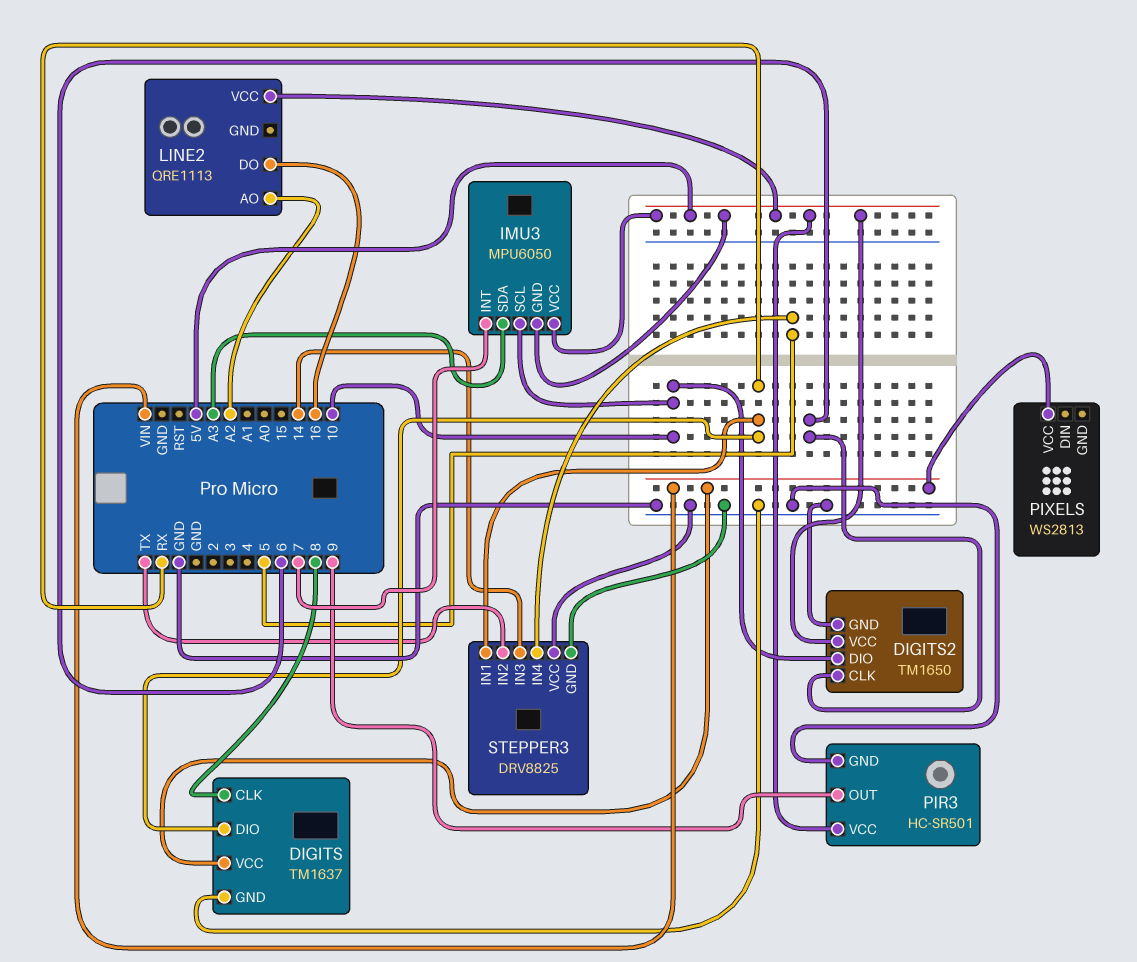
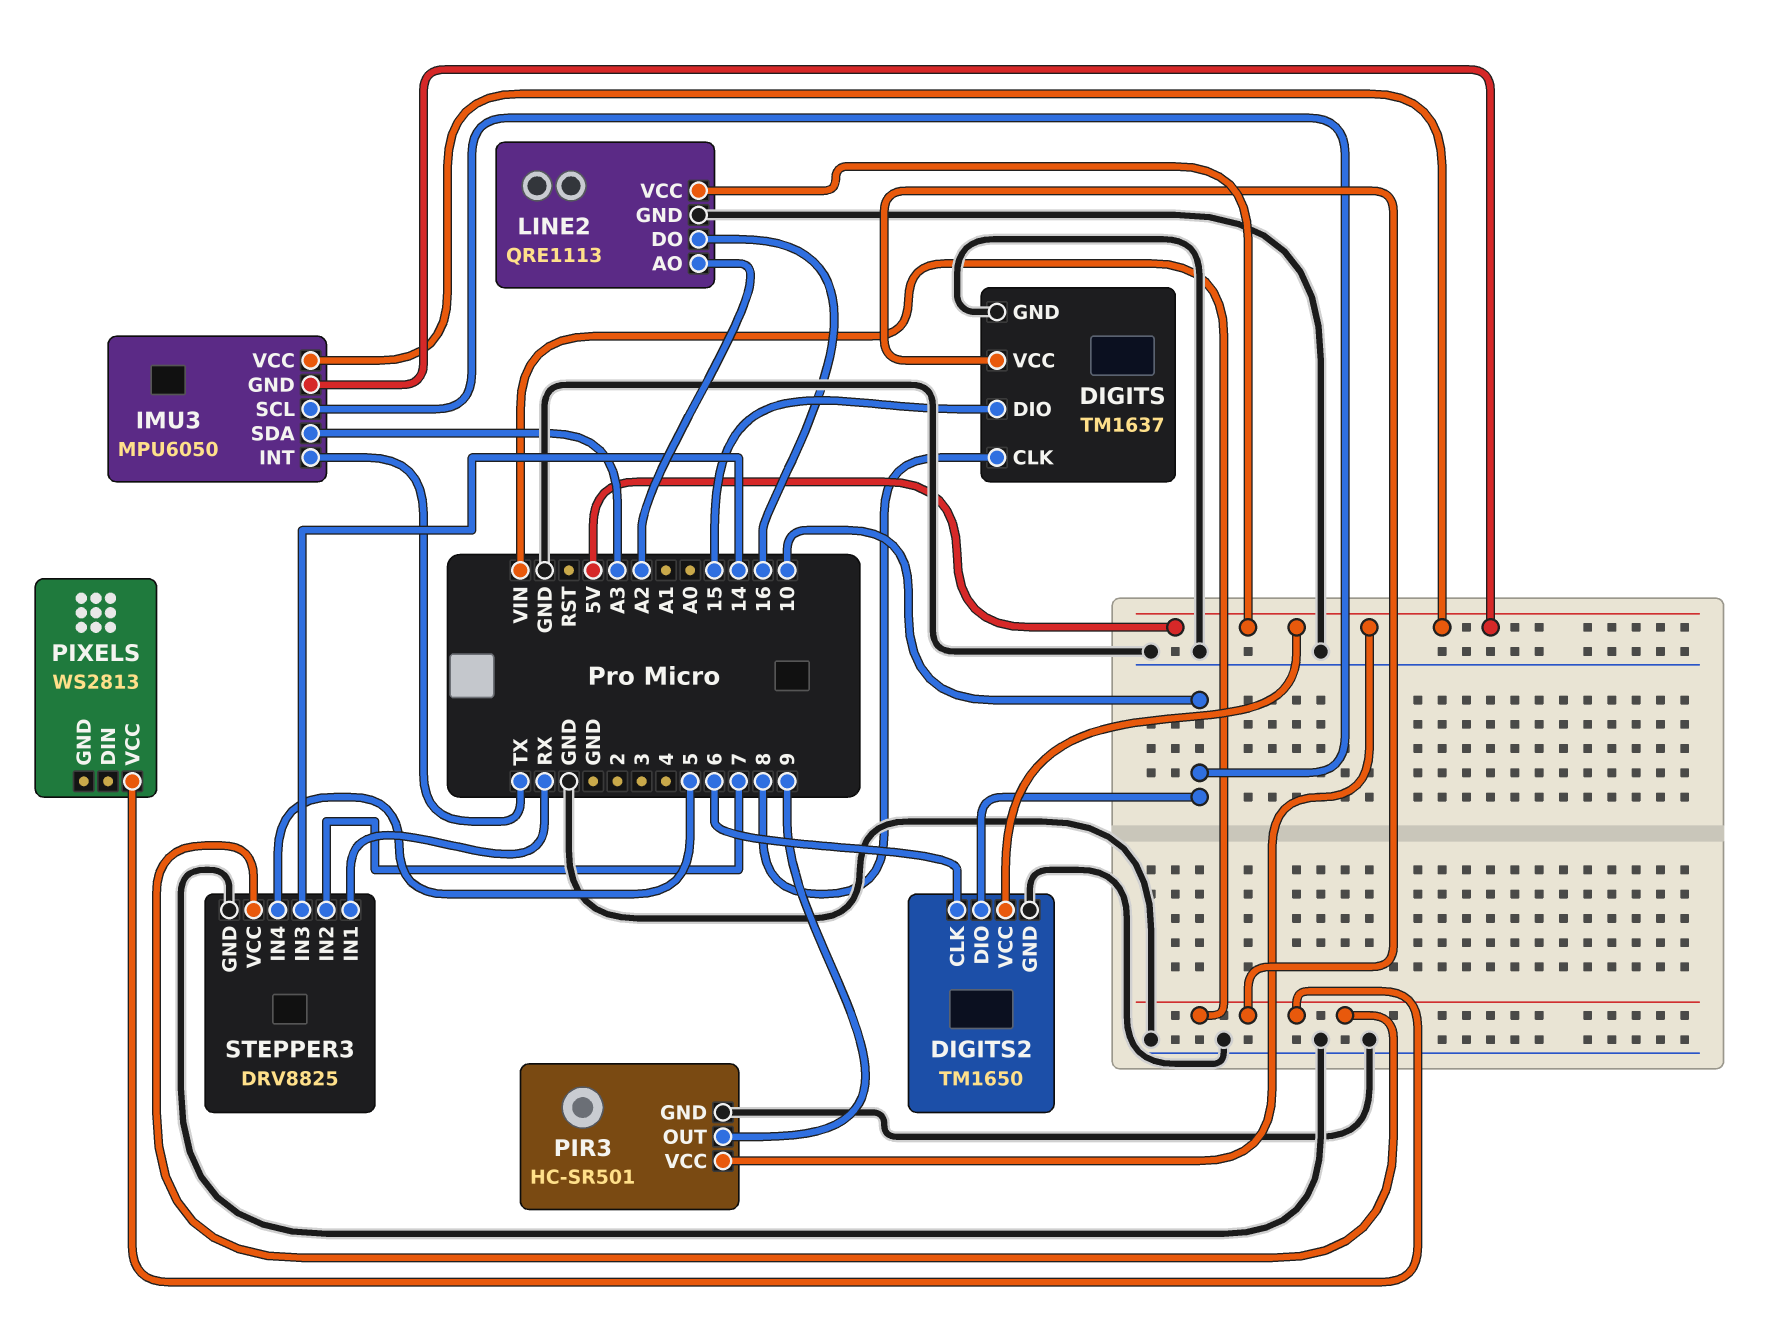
DIGITS pin DIO: RX -> 15
IMU3 pin INT: 7 -> TX
LINE2 pin GND: none -> GND
STEPPER3 pin IN2: TX -> 7
STEPPER3 pin VCC: GND -> VIN

